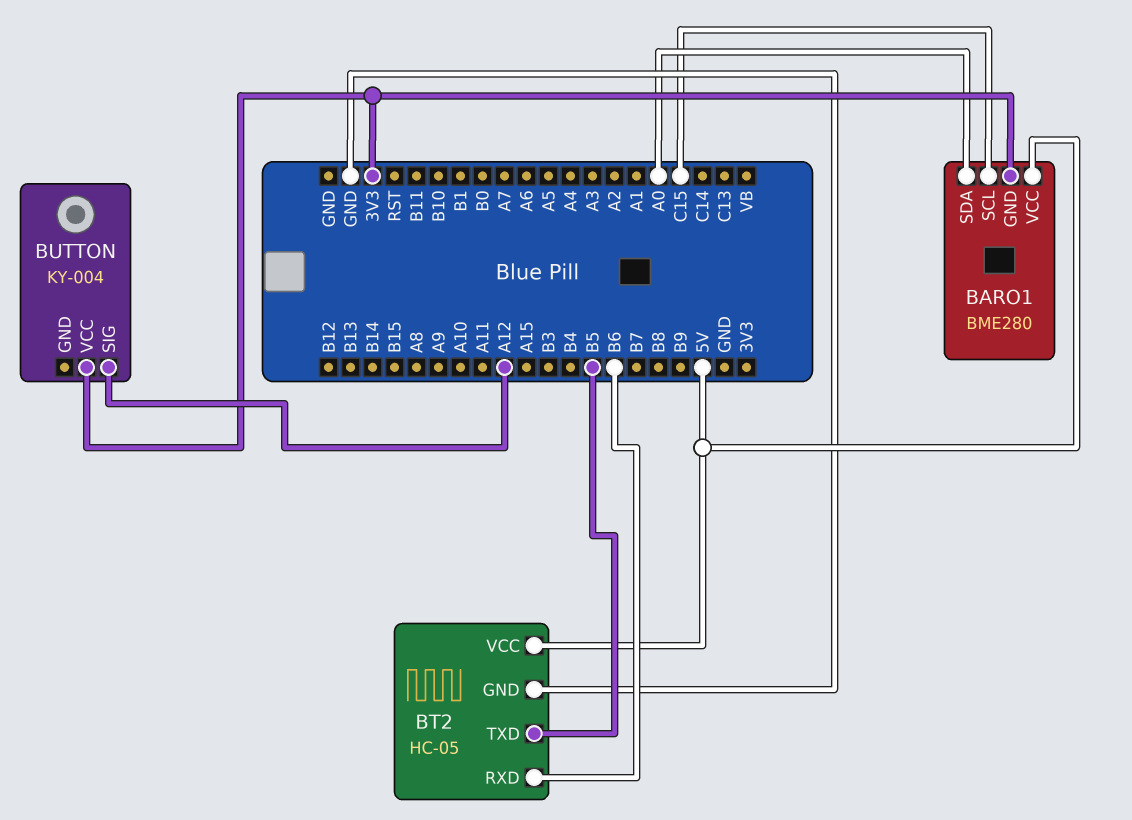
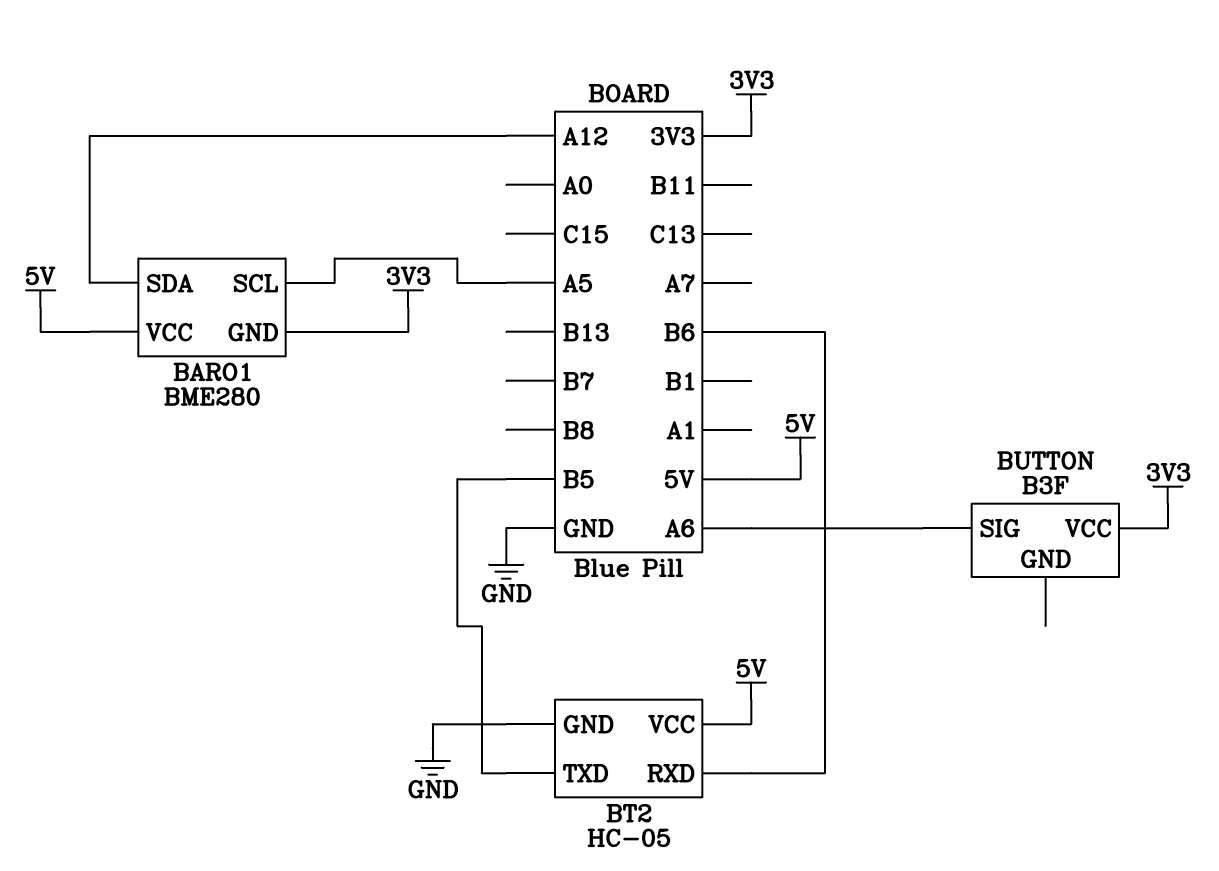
BARO1 pin SCL: C15 -> A5
BARO1 pin SDA: A0 -> A12
BUTTON: KY-004 -> B3F
BUTTON pin SIG: A12 -> A6

